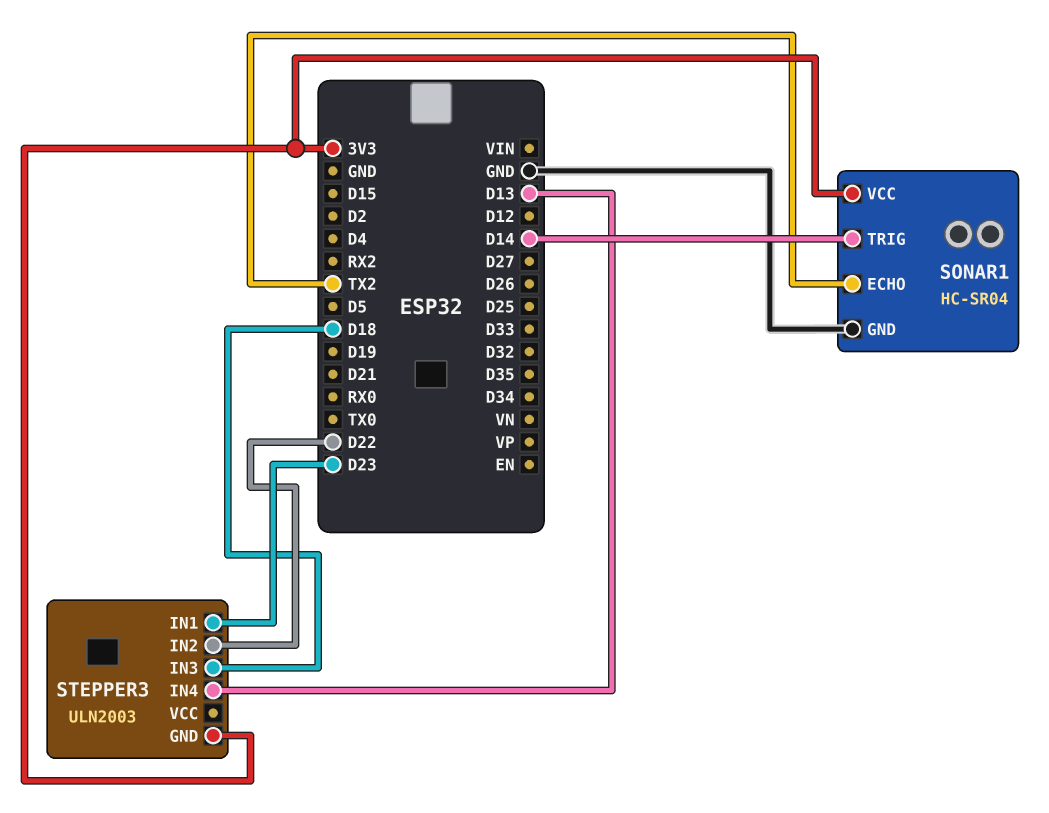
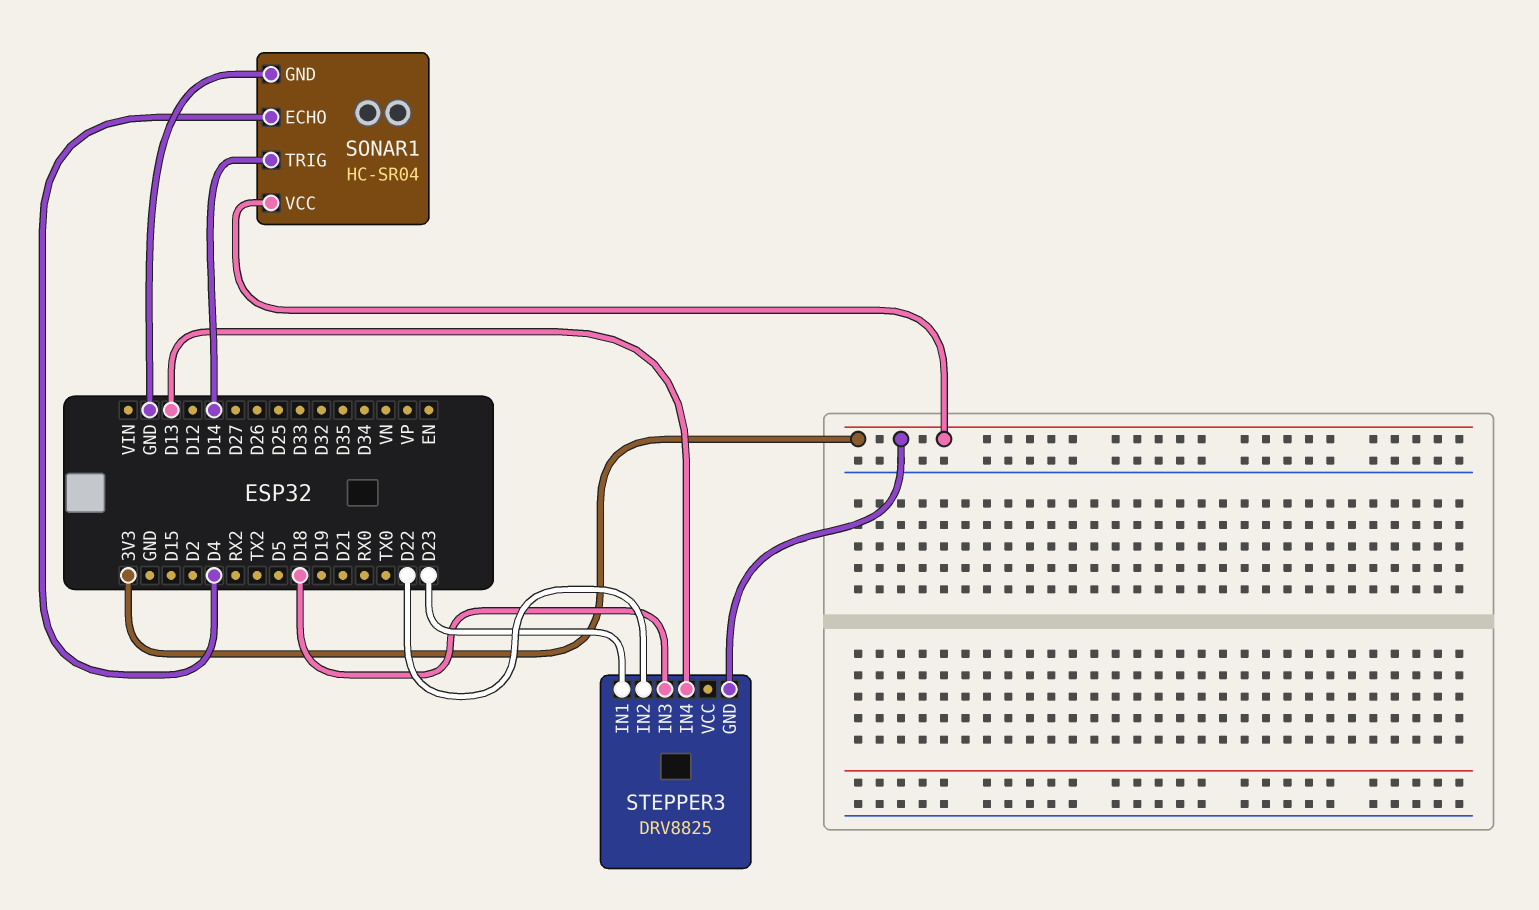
SONAR1 pin ECHO: TX2 -> D4
STEPPER3: ULN2003 -> DRV8825

